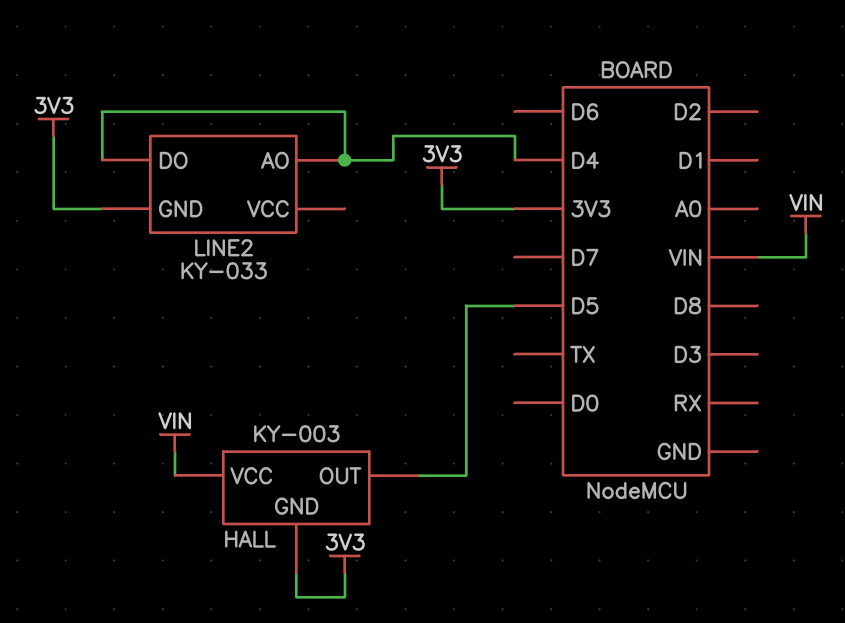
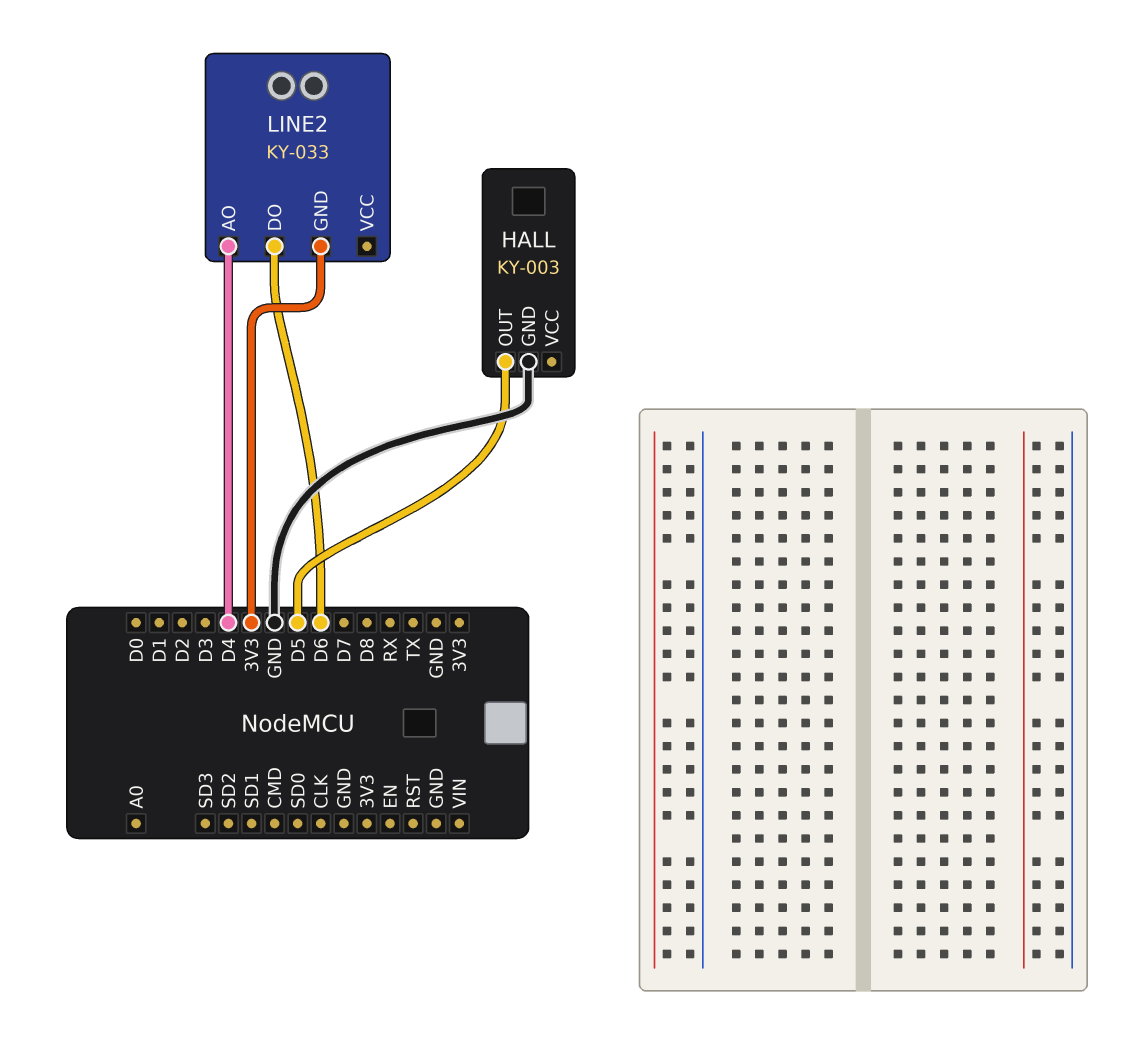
HALL pin GND: 3V3 -> GND
HALL pin VCC: VIN -> none
LINE2 pin DO: D4 -> D6

